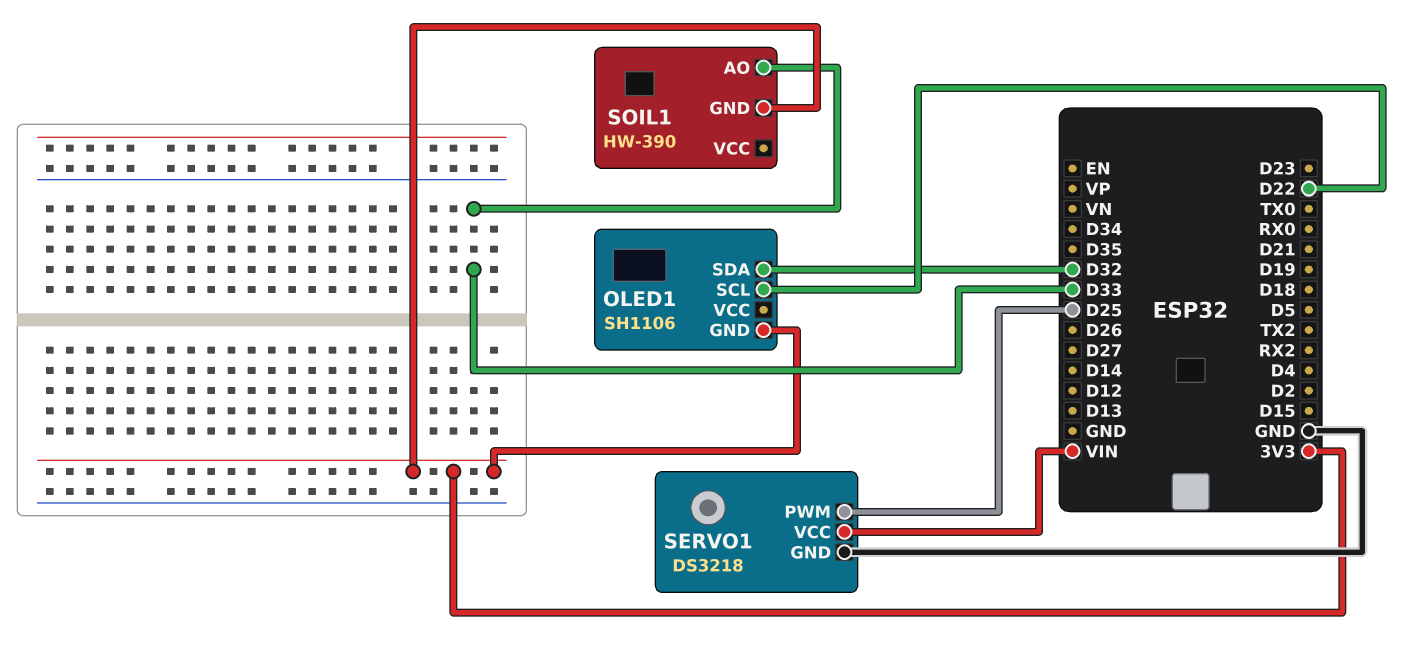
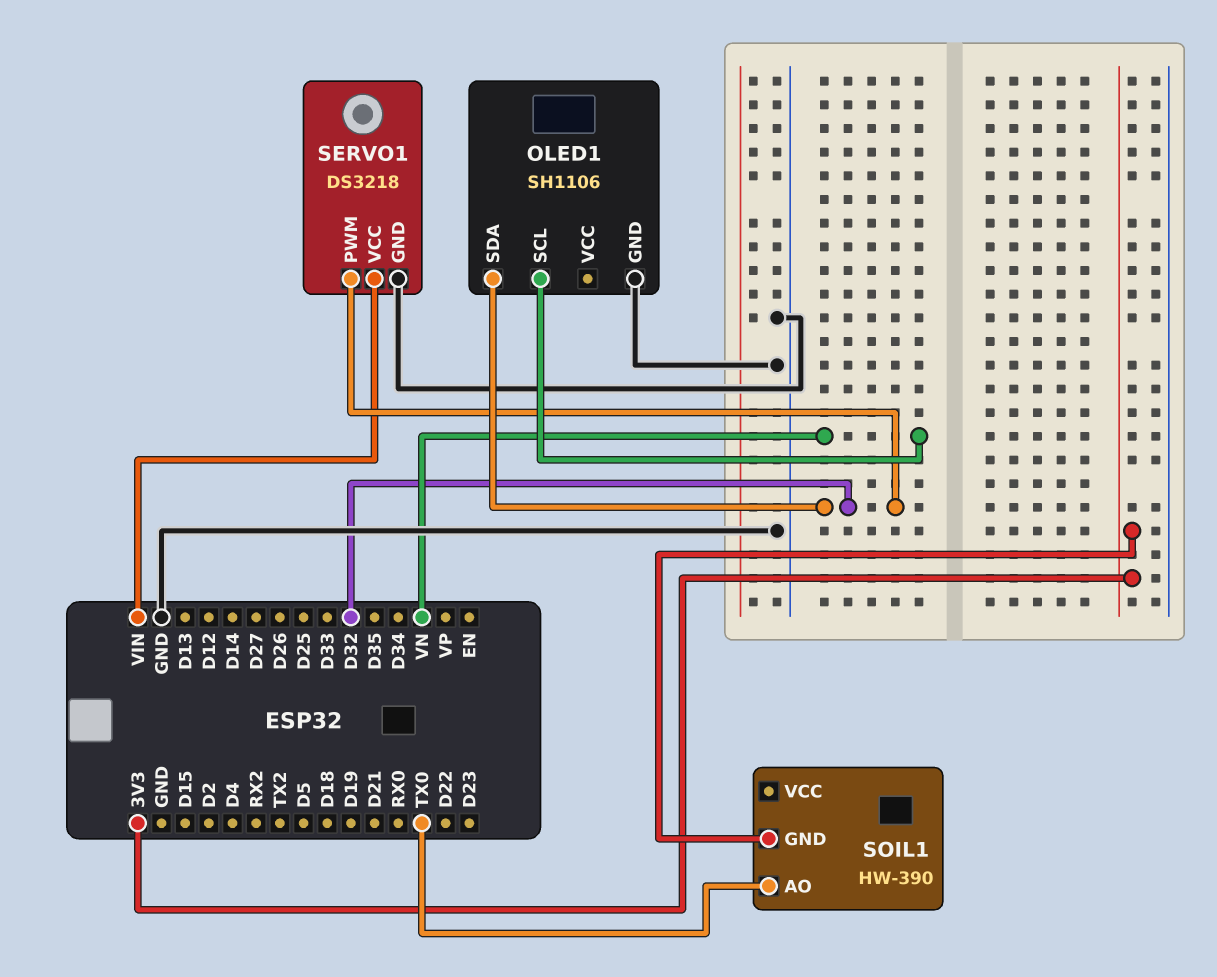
OLED1 pin GND: 3V3 -> GND
OLED1 pin SCL: D22 -> VN
SERVO1 pin PWM: D25 -> D32
SOIL1 pin AO: D33 -> TX0

